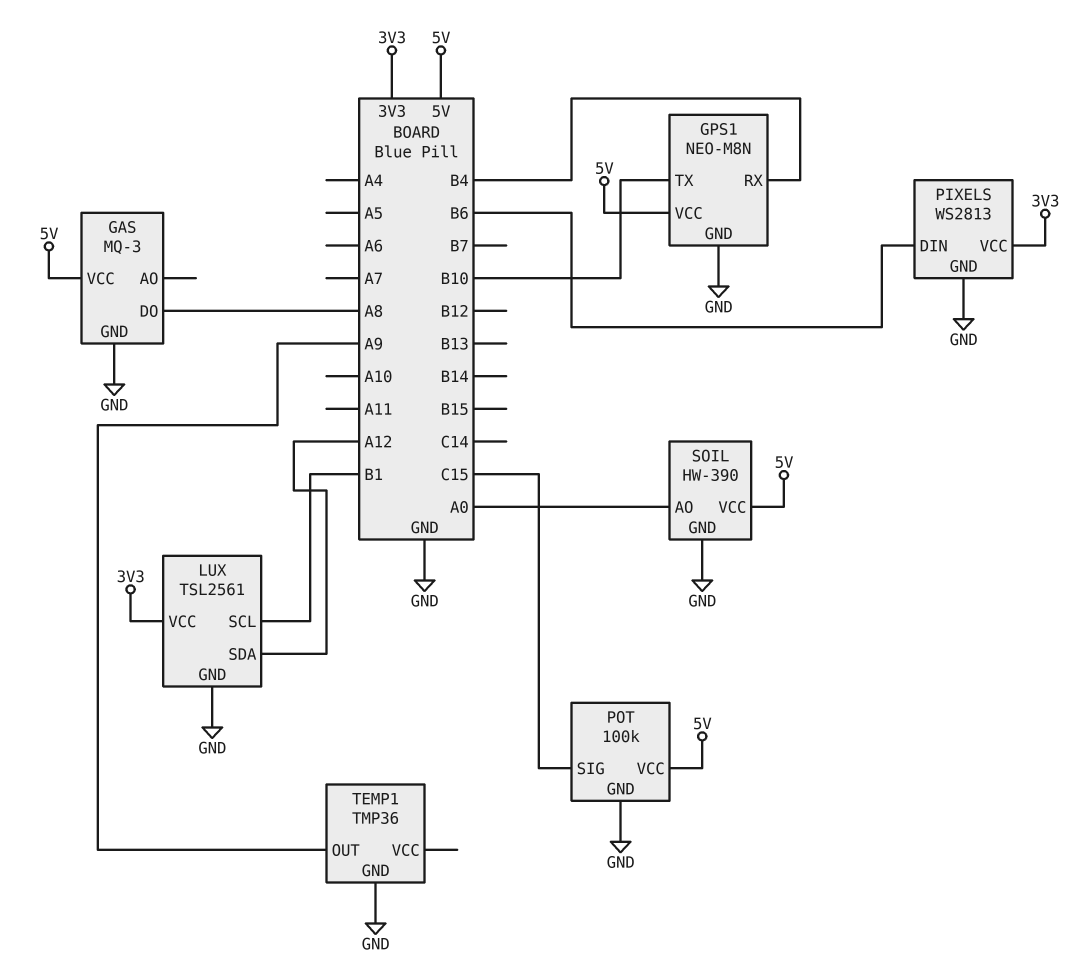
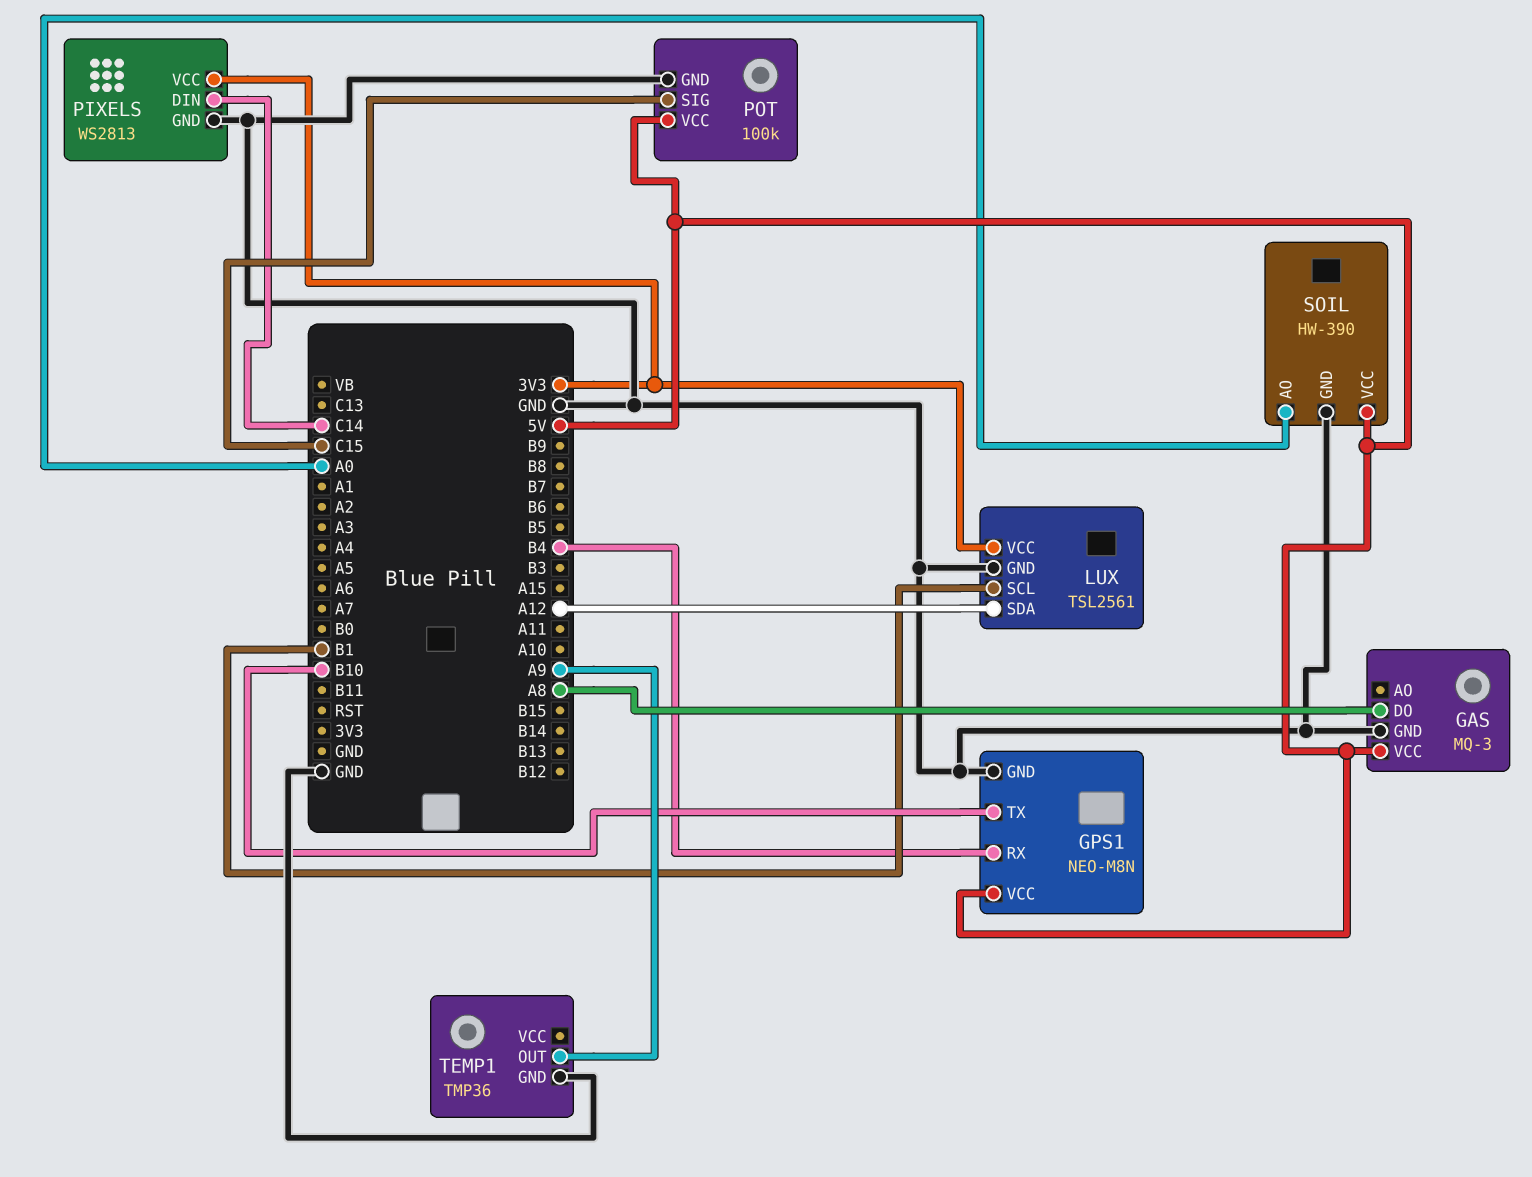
PIXELS pin DIN: B6 -> C14

